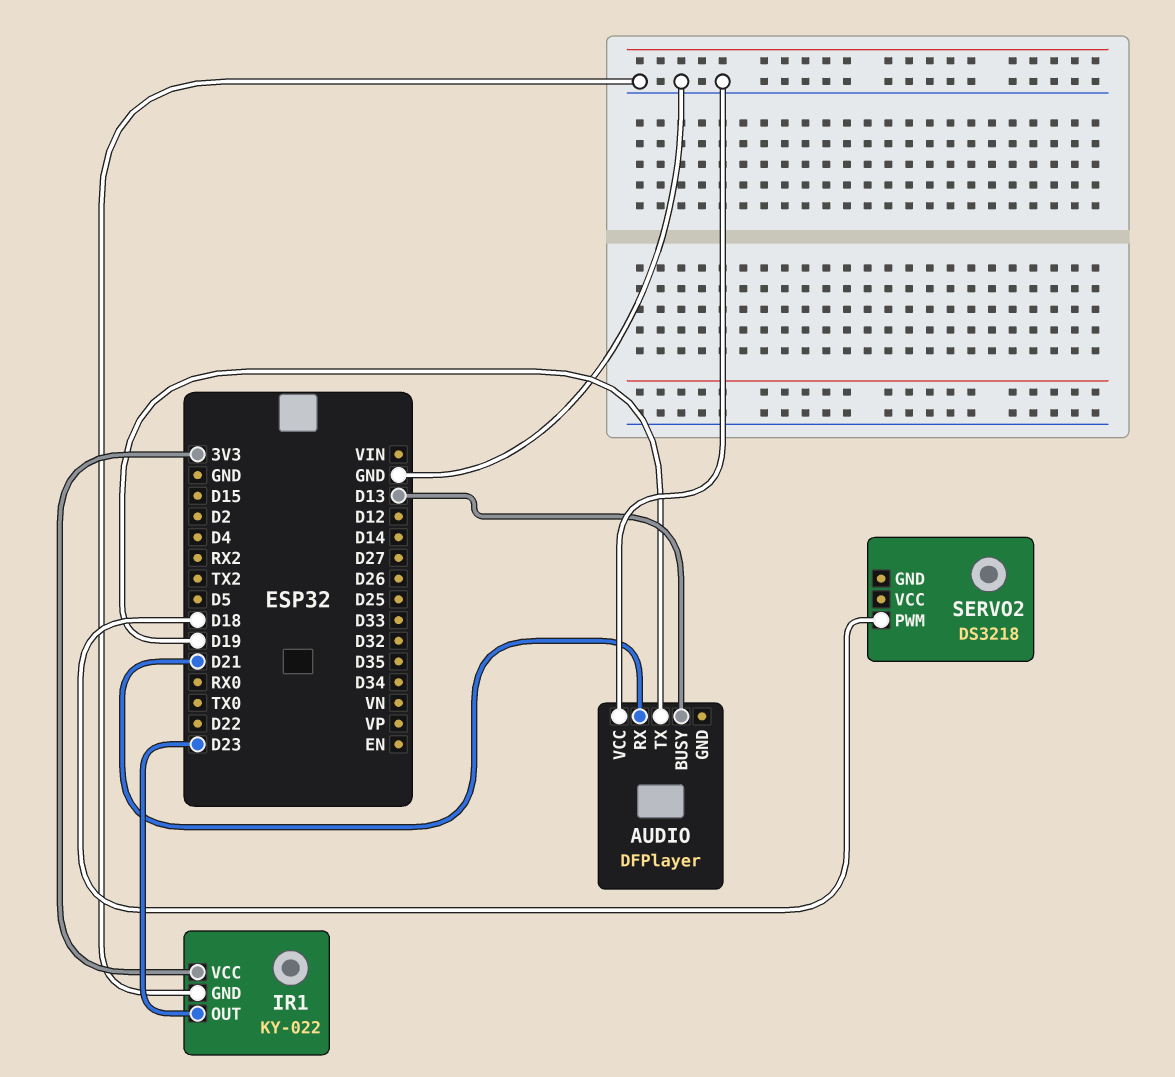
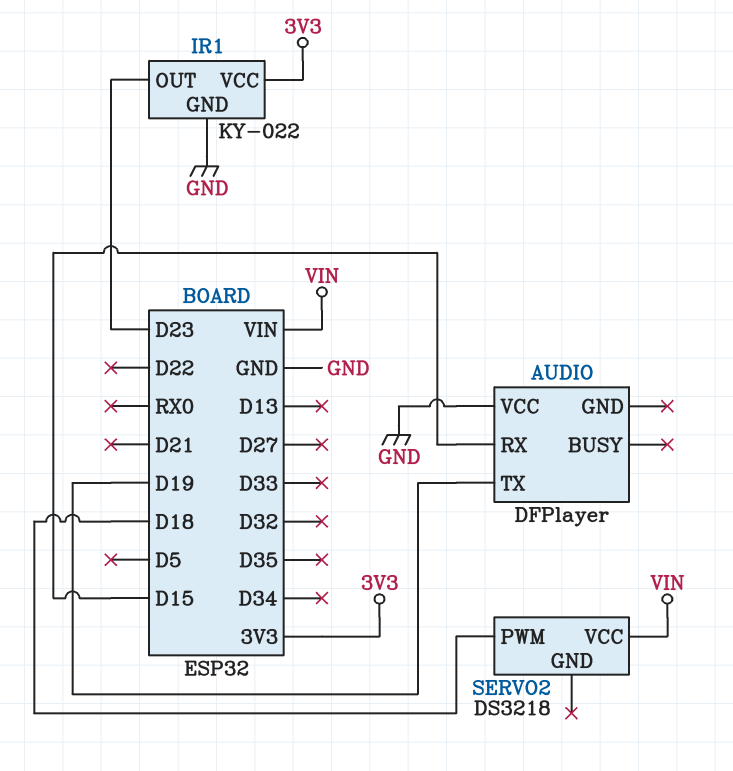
AUDIO pin BUSY: D13 -> none
AUDIO pin RX: D21 -> D15
SERVO2 pin VCC: none -> VIN

